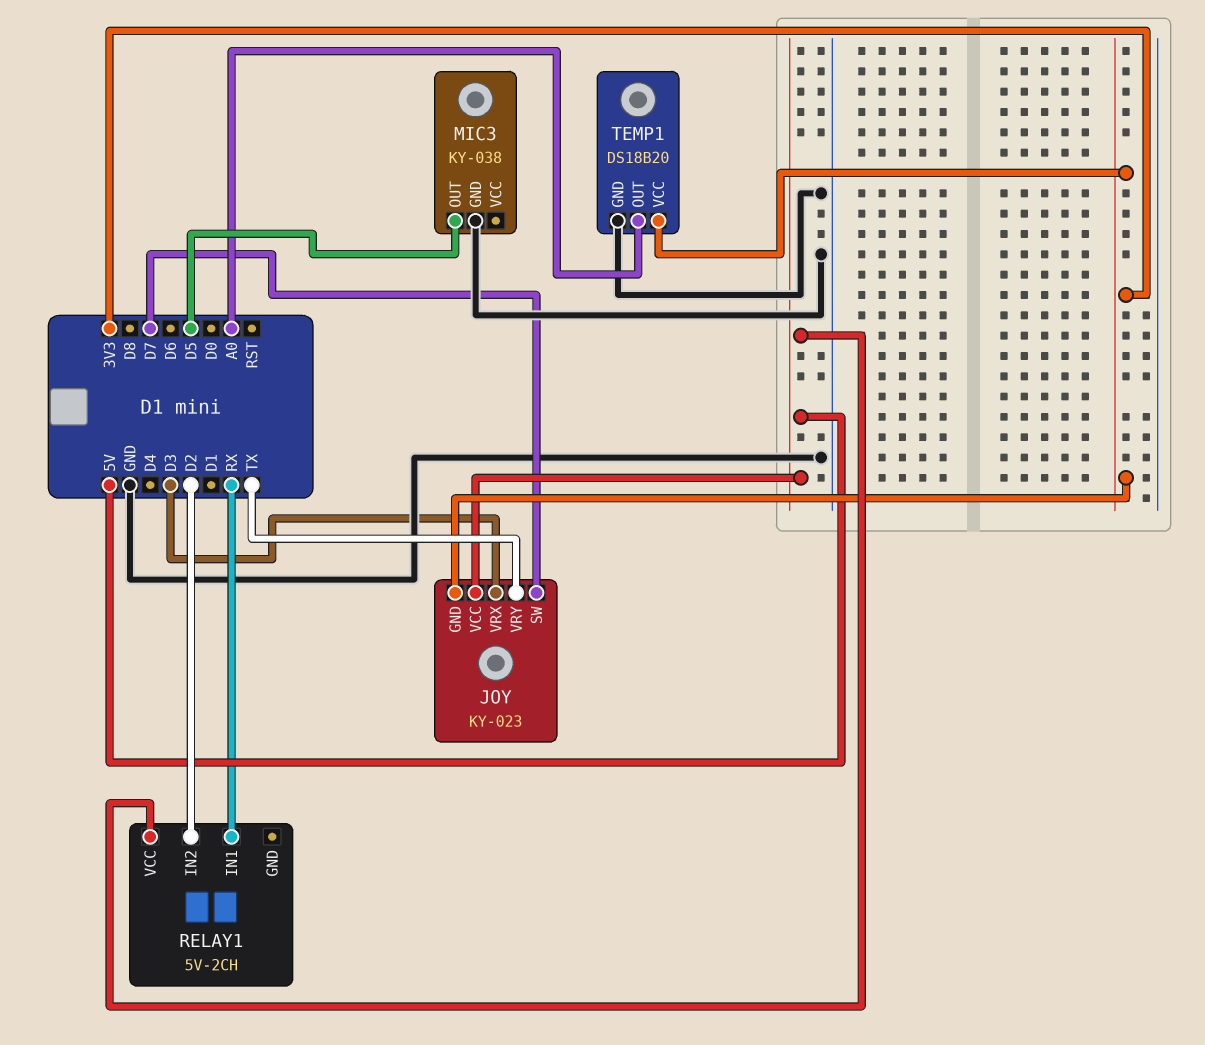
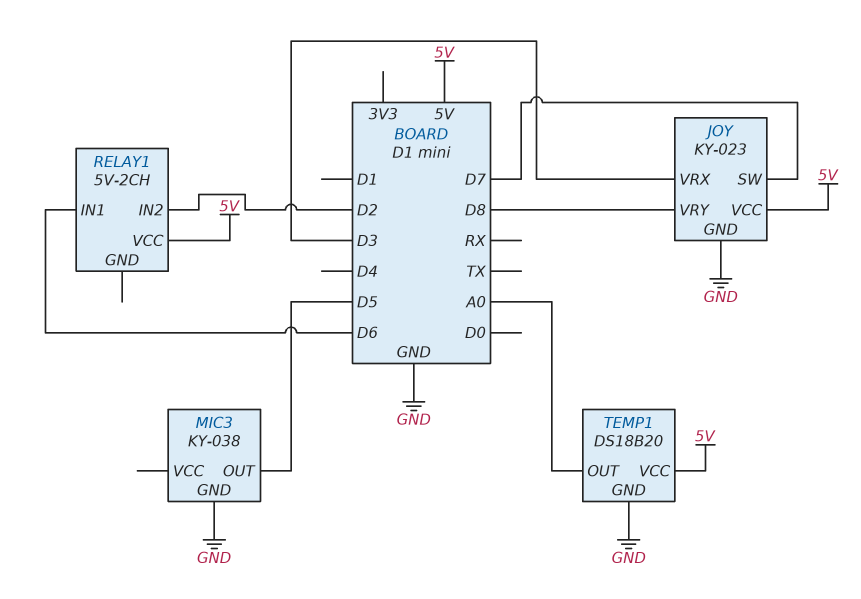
JOY pin GND: 3V3 -> GND
JOY pin VRY: TX -> D8
RELAY1 pin IN1: RX -> D6
TEMP1 pin VCC: 3V3 -> 5V

